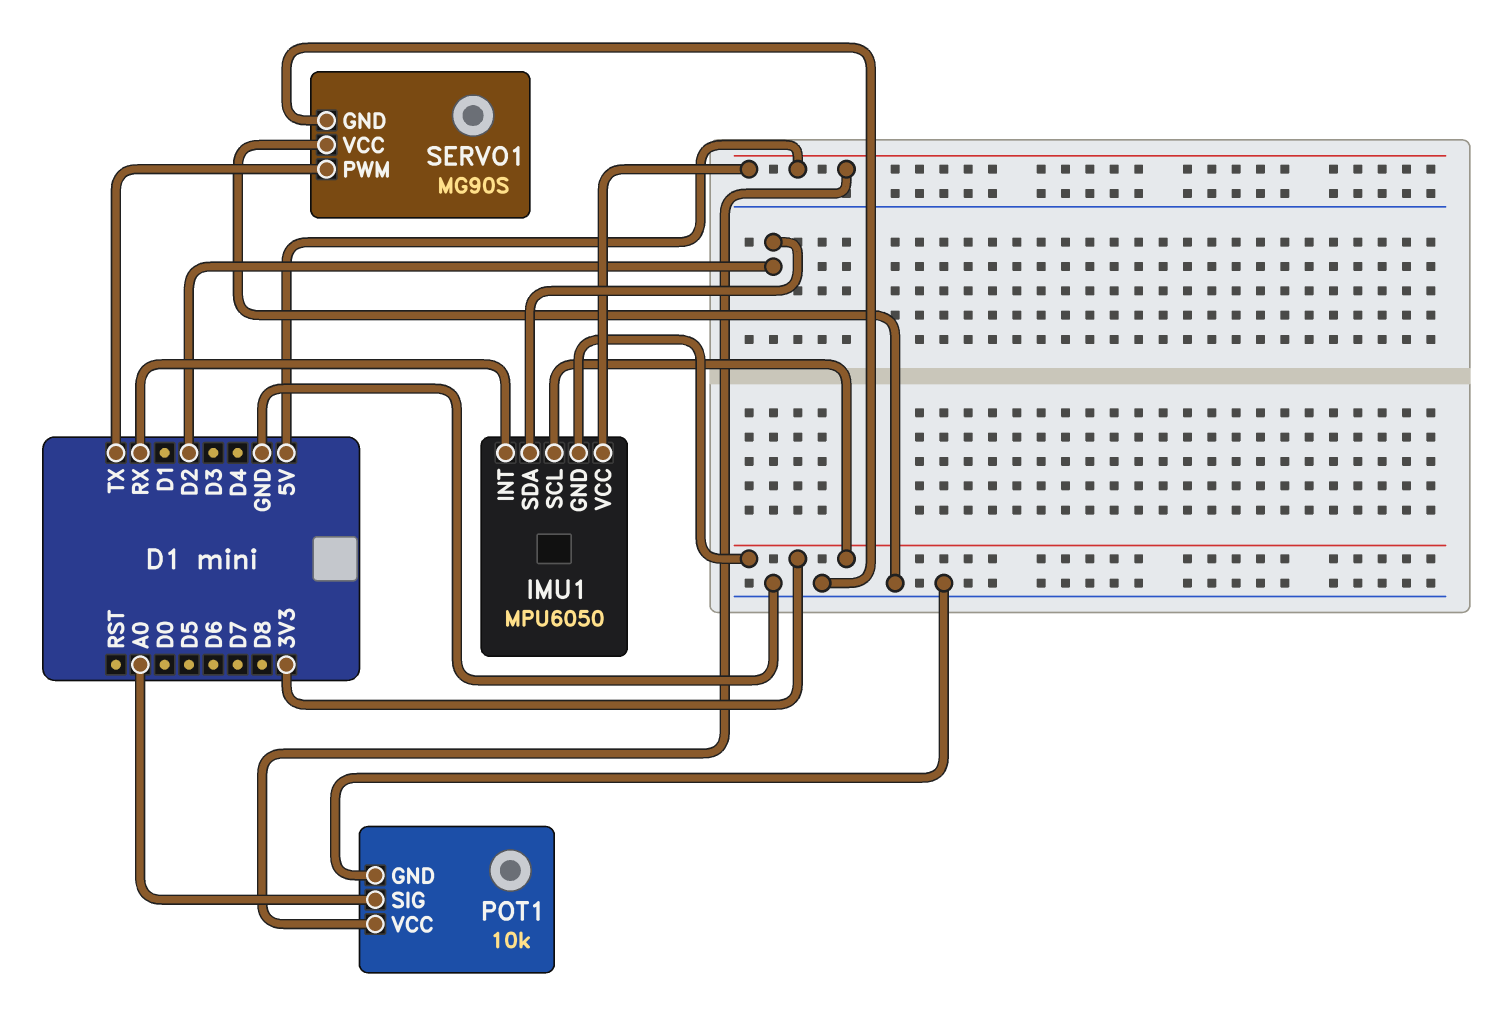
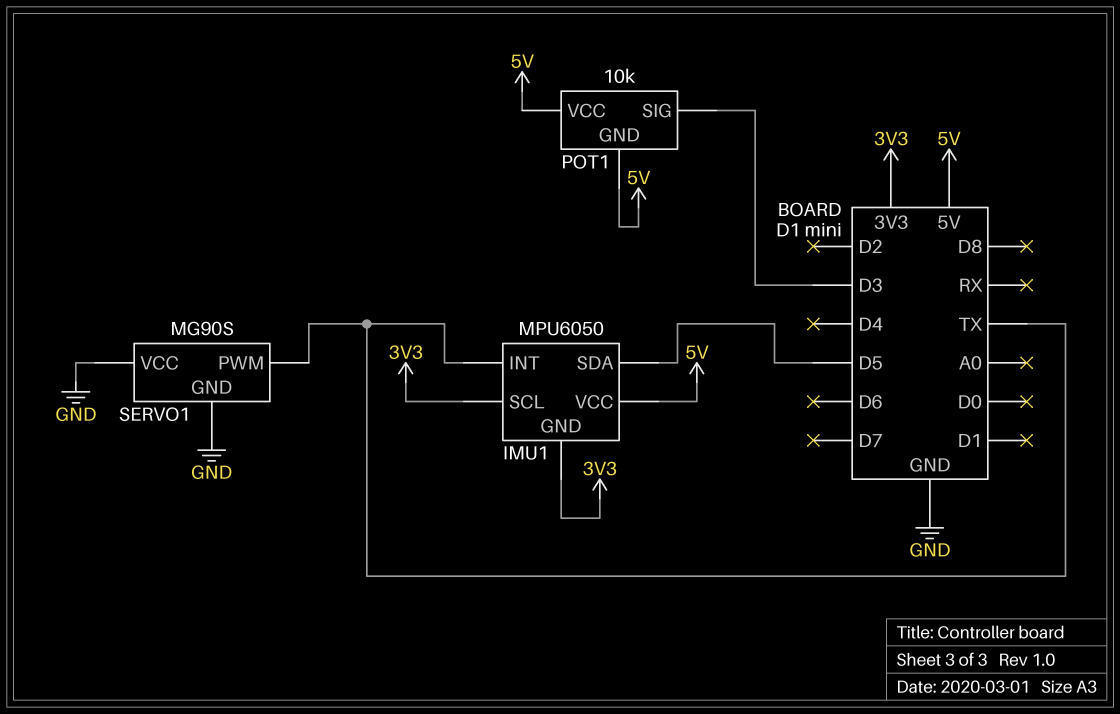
IMU1 pin INT: RX -> TX
IMU1 pin SDA: D2 -> D5
POT1 pin GND: GND -> 5V
POT1 pin SIG: A0 -> D3

